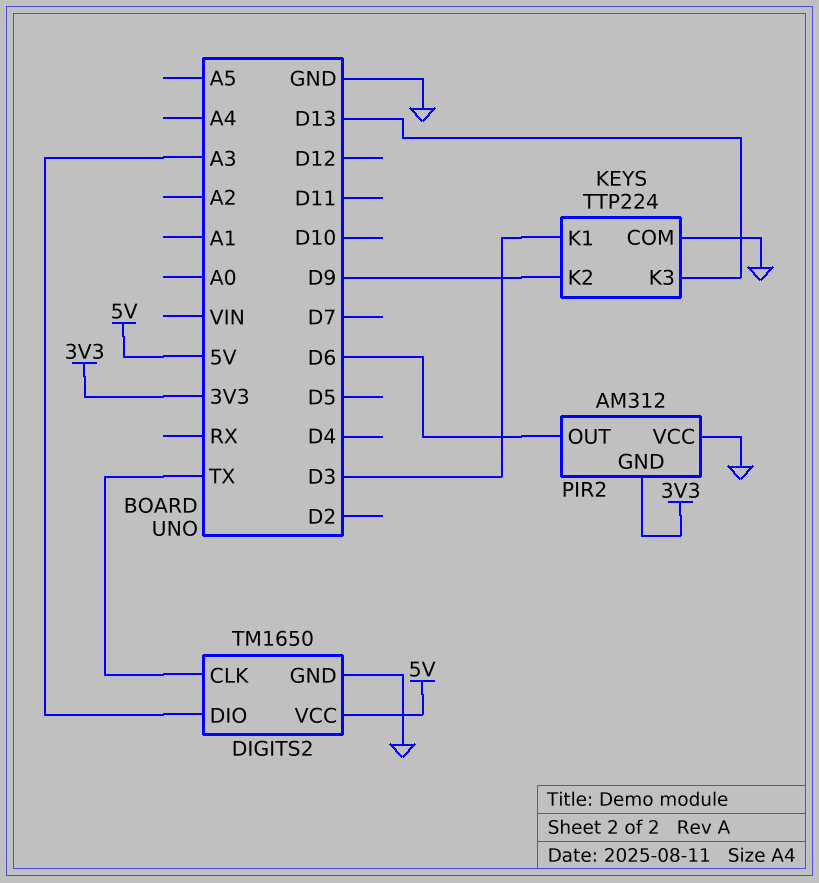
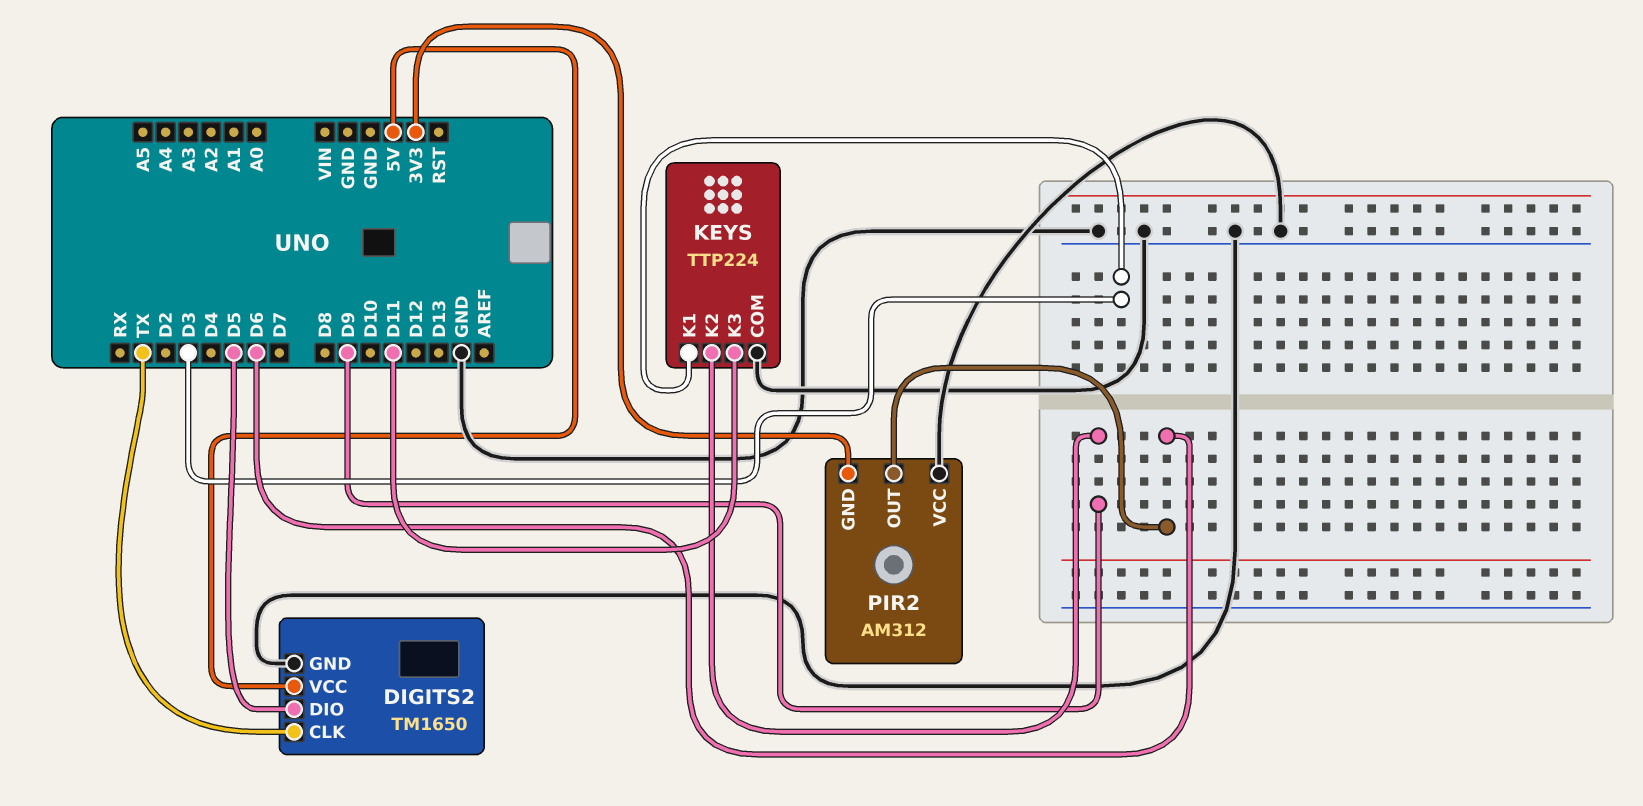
DIGITS2 pin DIO: A3 -> D5
KEYS pin K3: D13 -> D11

